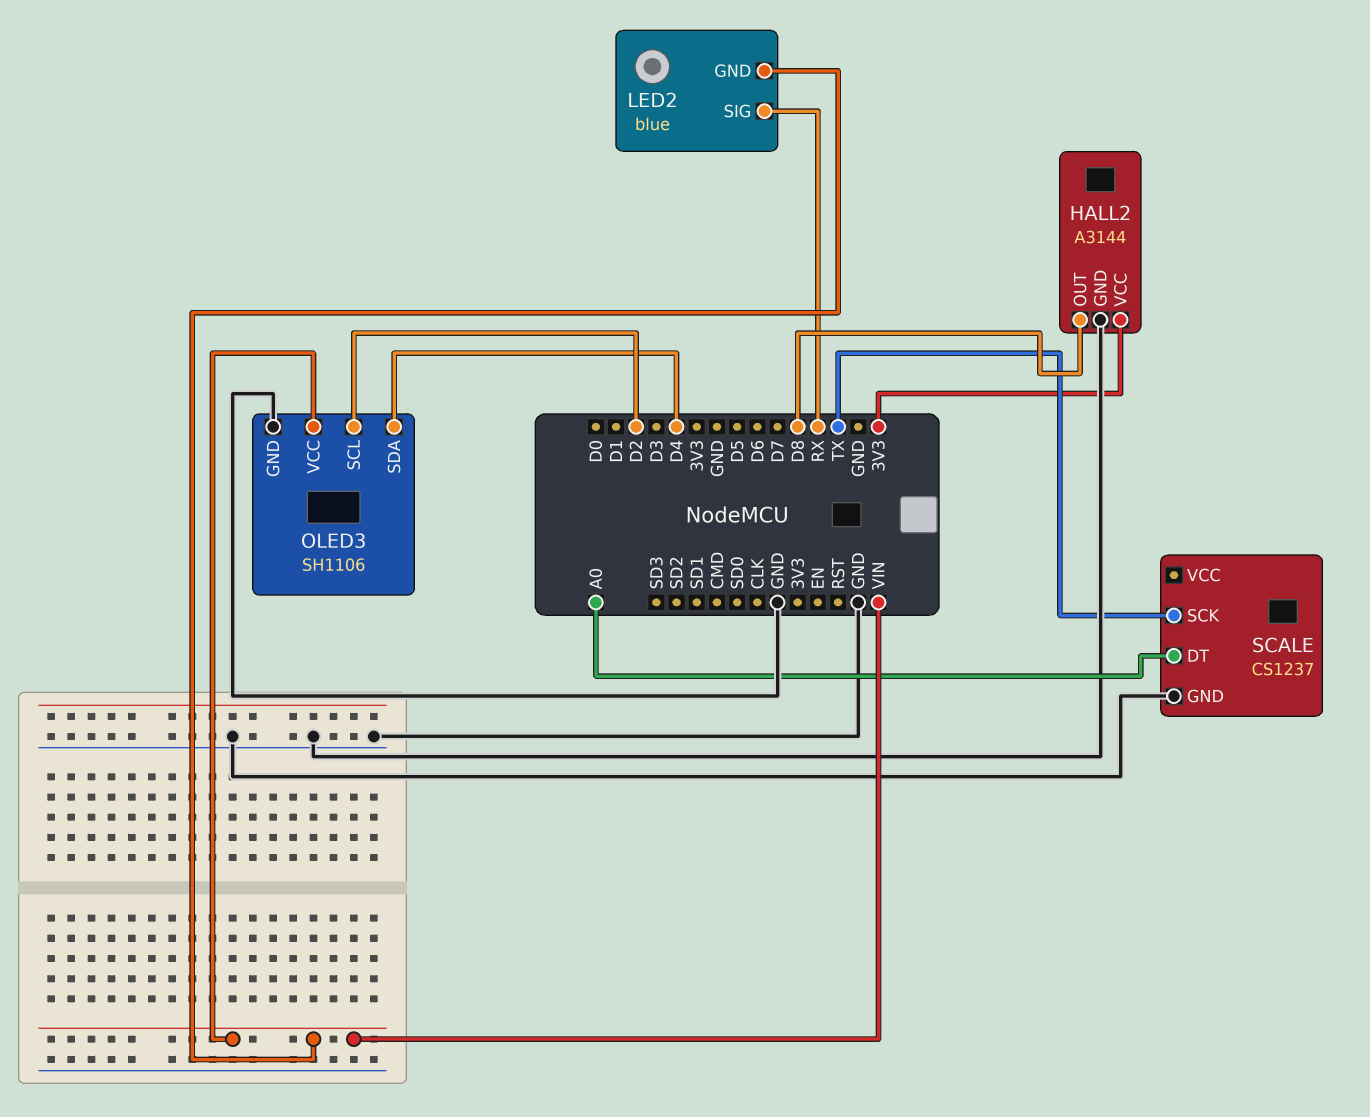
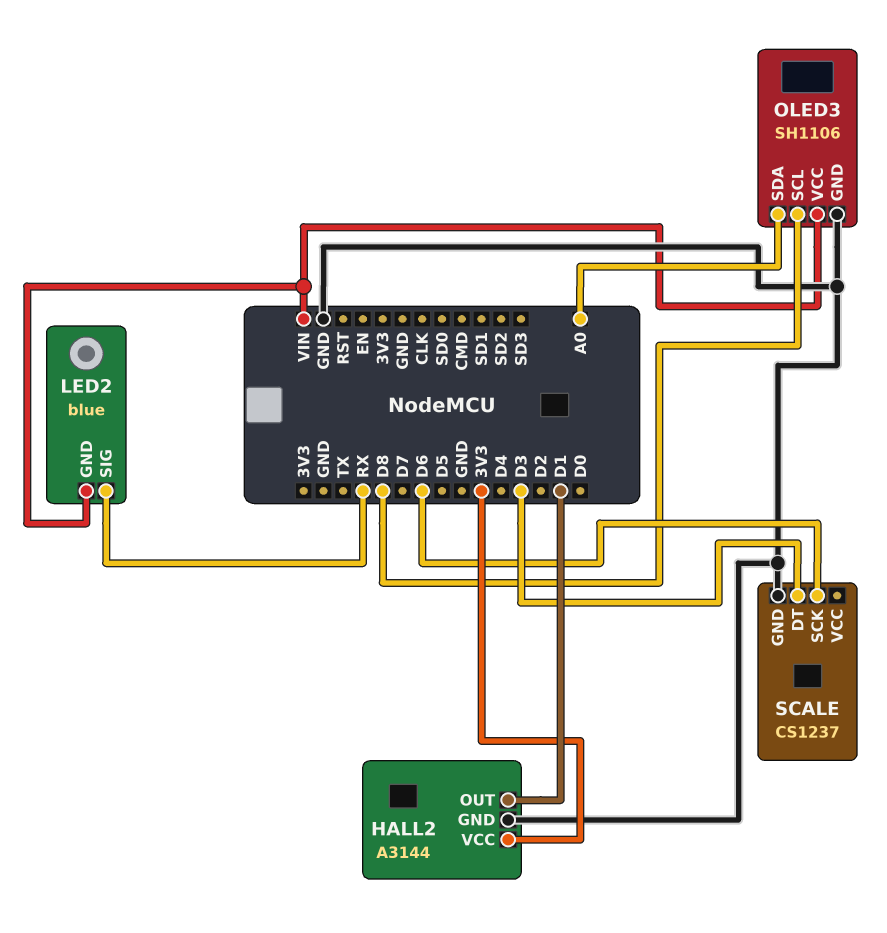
HALL2 pin OUT: D8 -> D1
OLED3 pin SCL: D2 -> D8
OLED3 pin SDA: D4 -> A0
SCALE pin DT: A0 -> D3
SCALE pin SCK: TX -> D6

